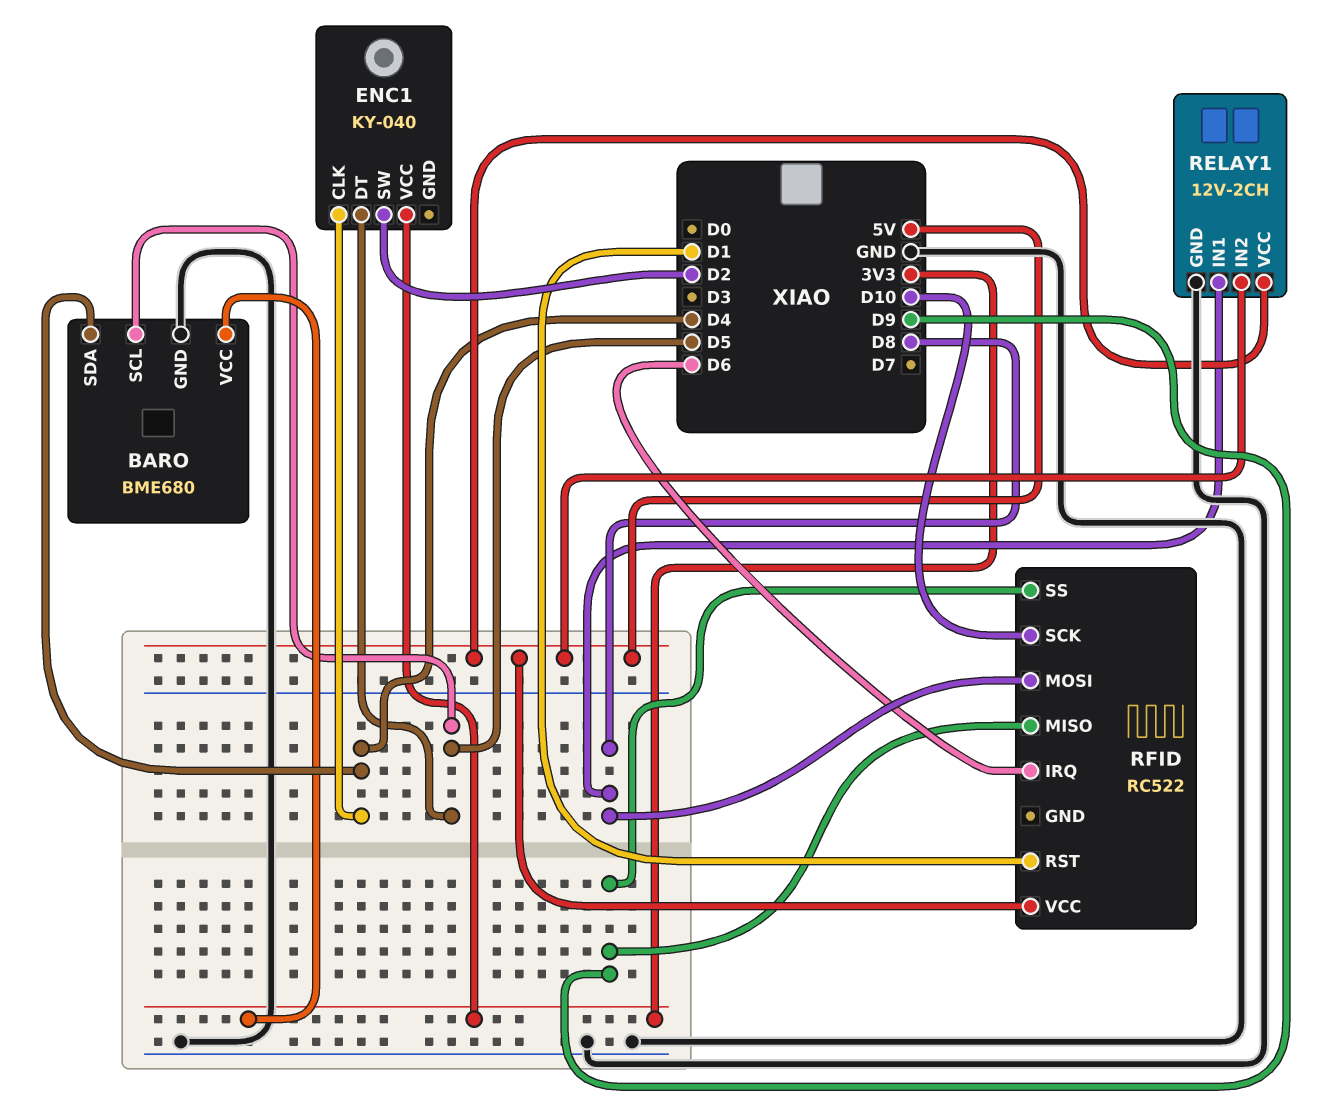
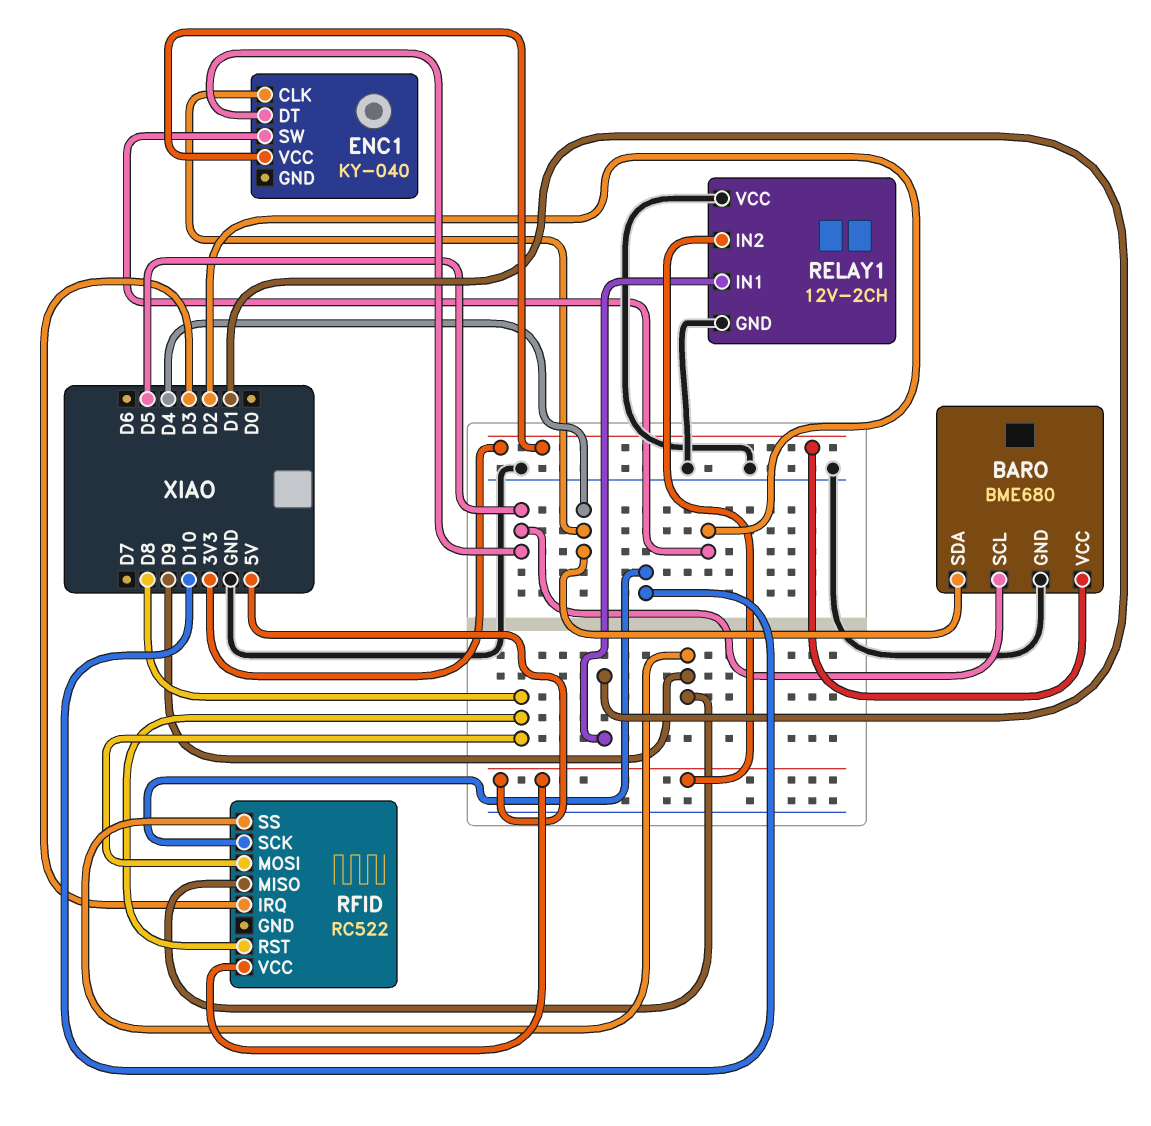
RELAY1 pin IN1: D8 -> D1
RELAY1 pin VCC: 5V -> GND
RFID pin IRQ: D6 -> D3
RFID pin RST: D1 -> D8

